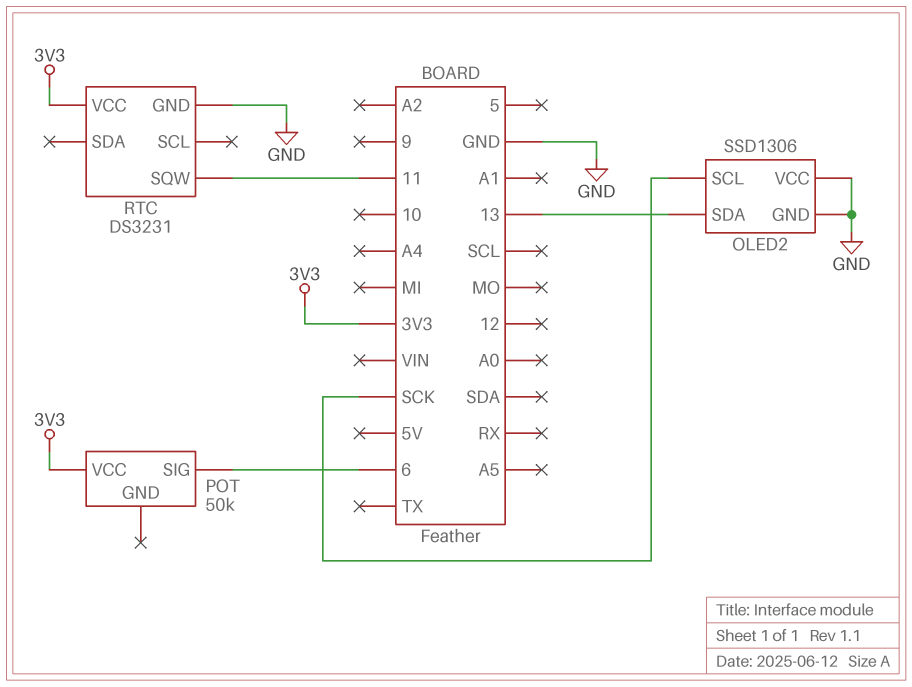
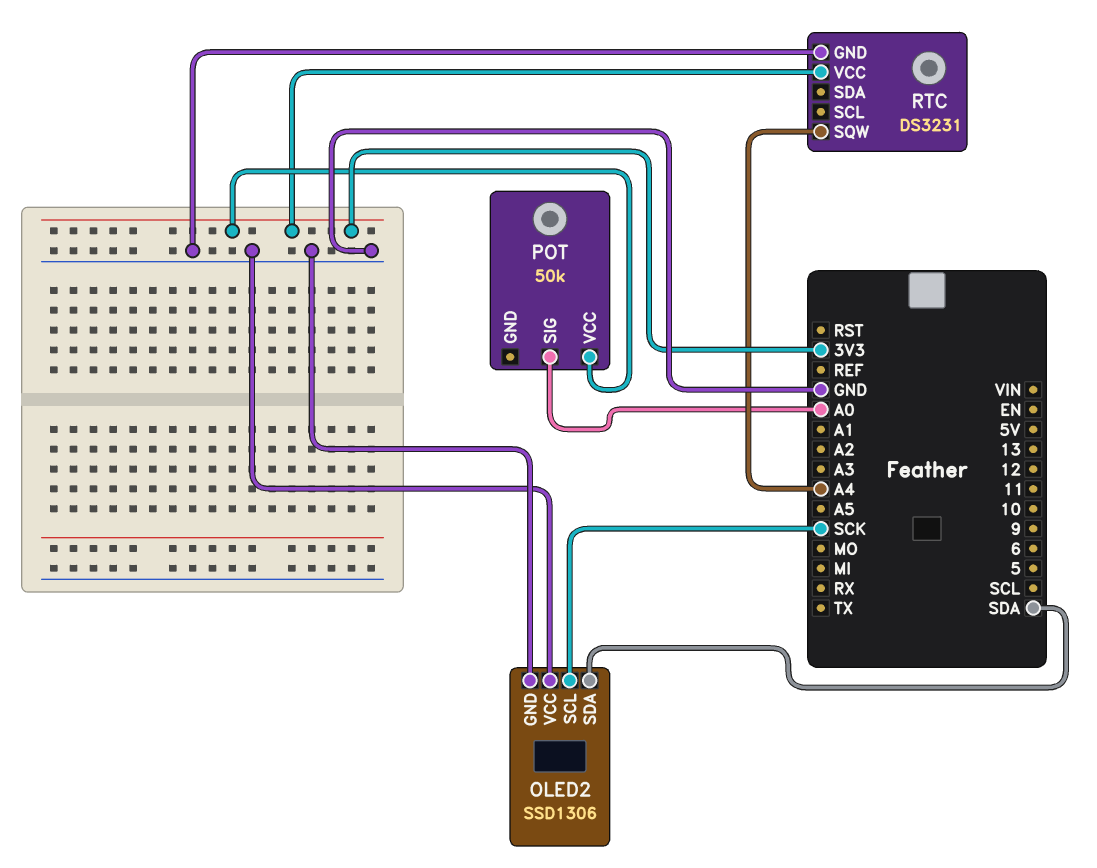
OLED2 pin SDA: 13 -> SDA
POT pin SIG: 6 -> A0
RTC pin SQW: 11 -> A4

